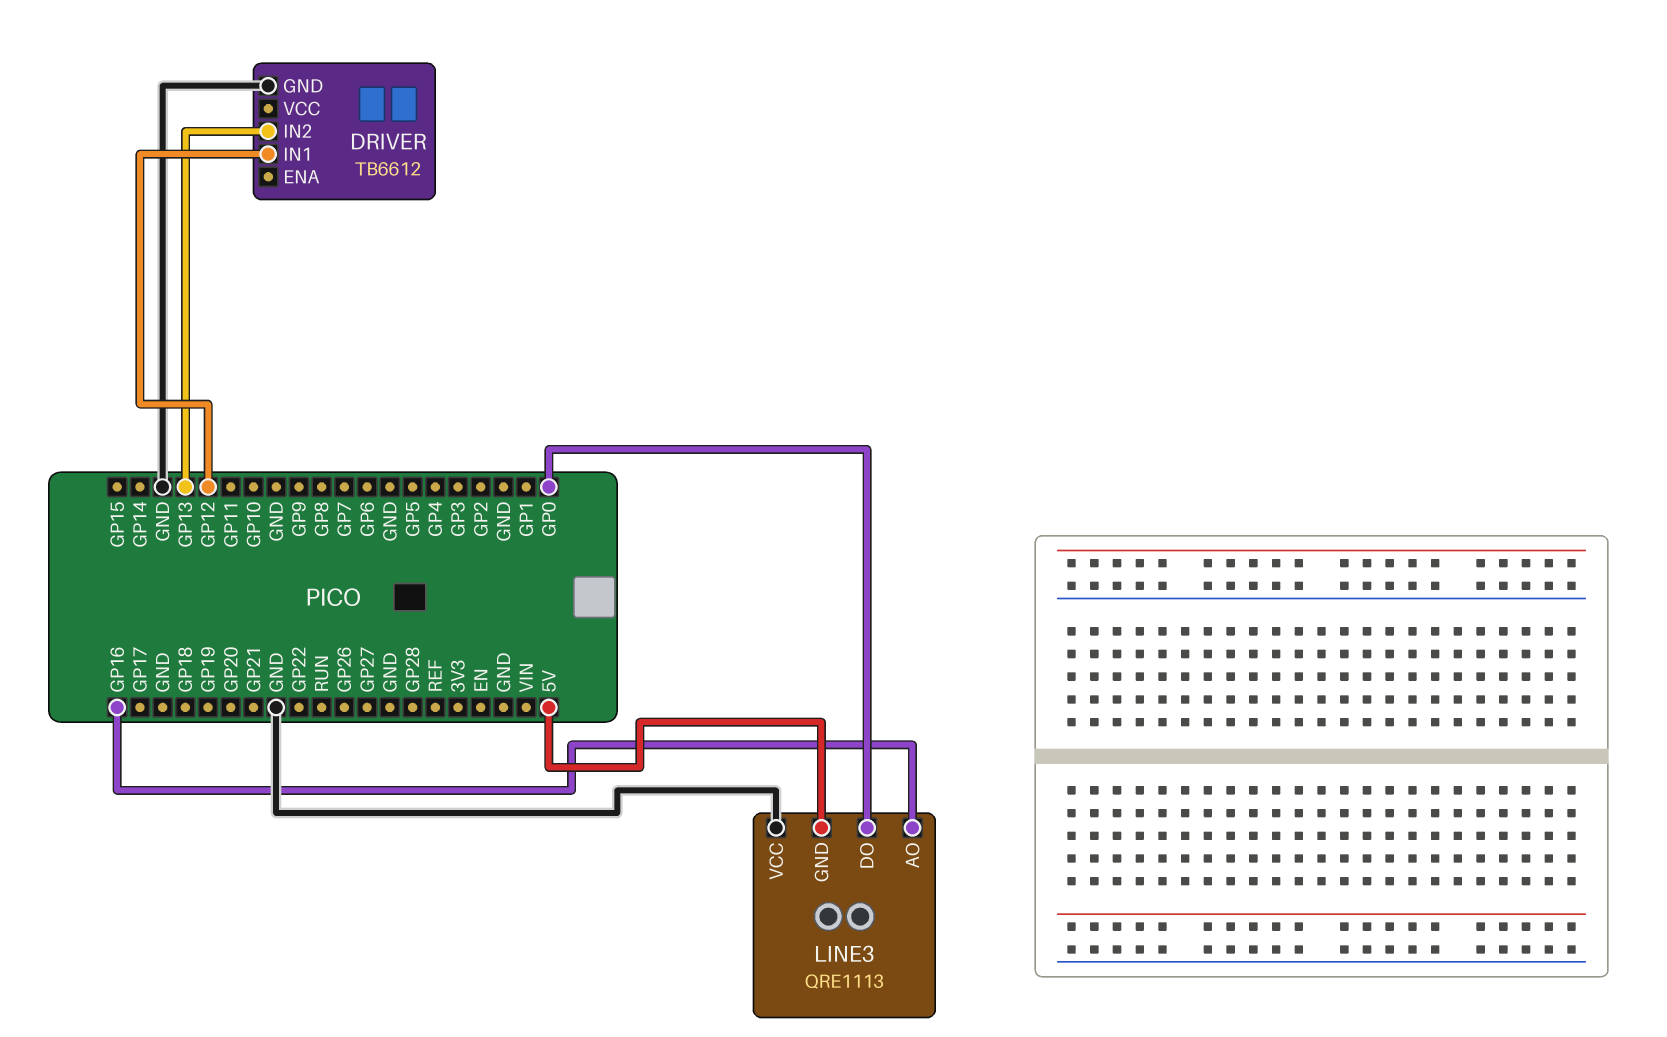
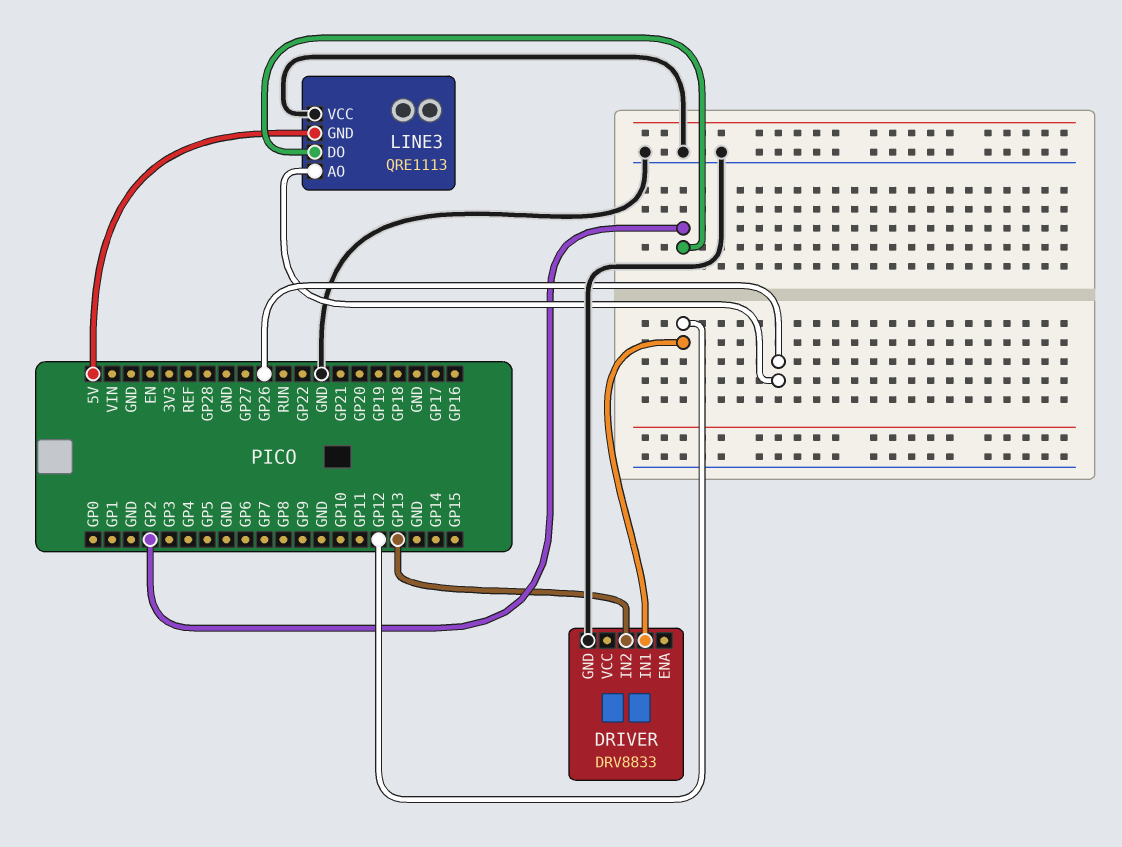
DRIVER: TB6612 -> DRV8833
LINE3 pin AO: GP16 -> GP26
LINE3 pin DO: GP0 -> GP2

